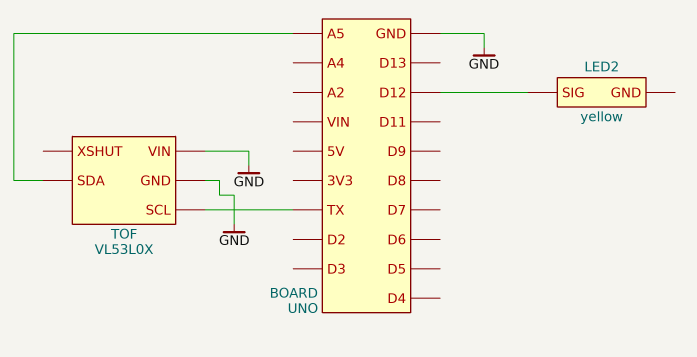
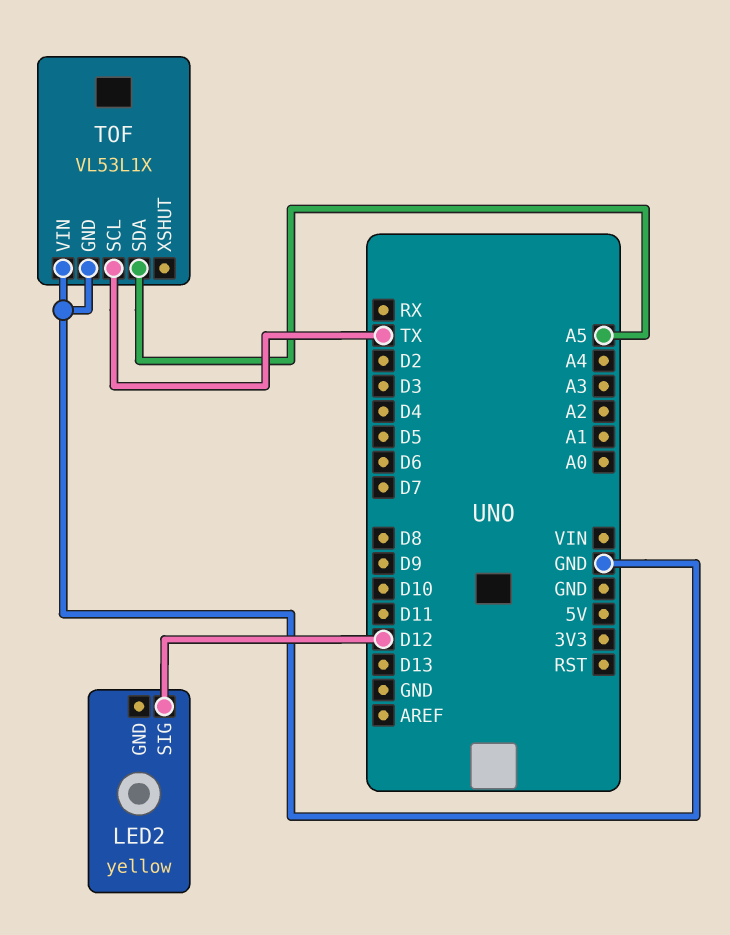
TOF: VL53L0X -> VL53L1X

